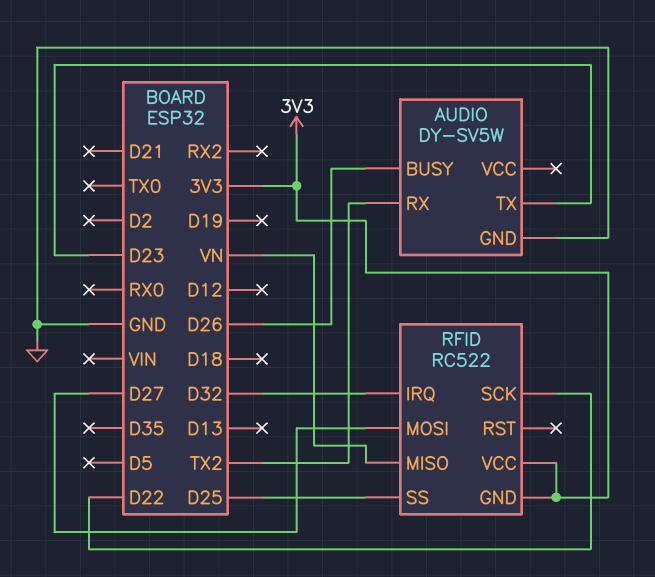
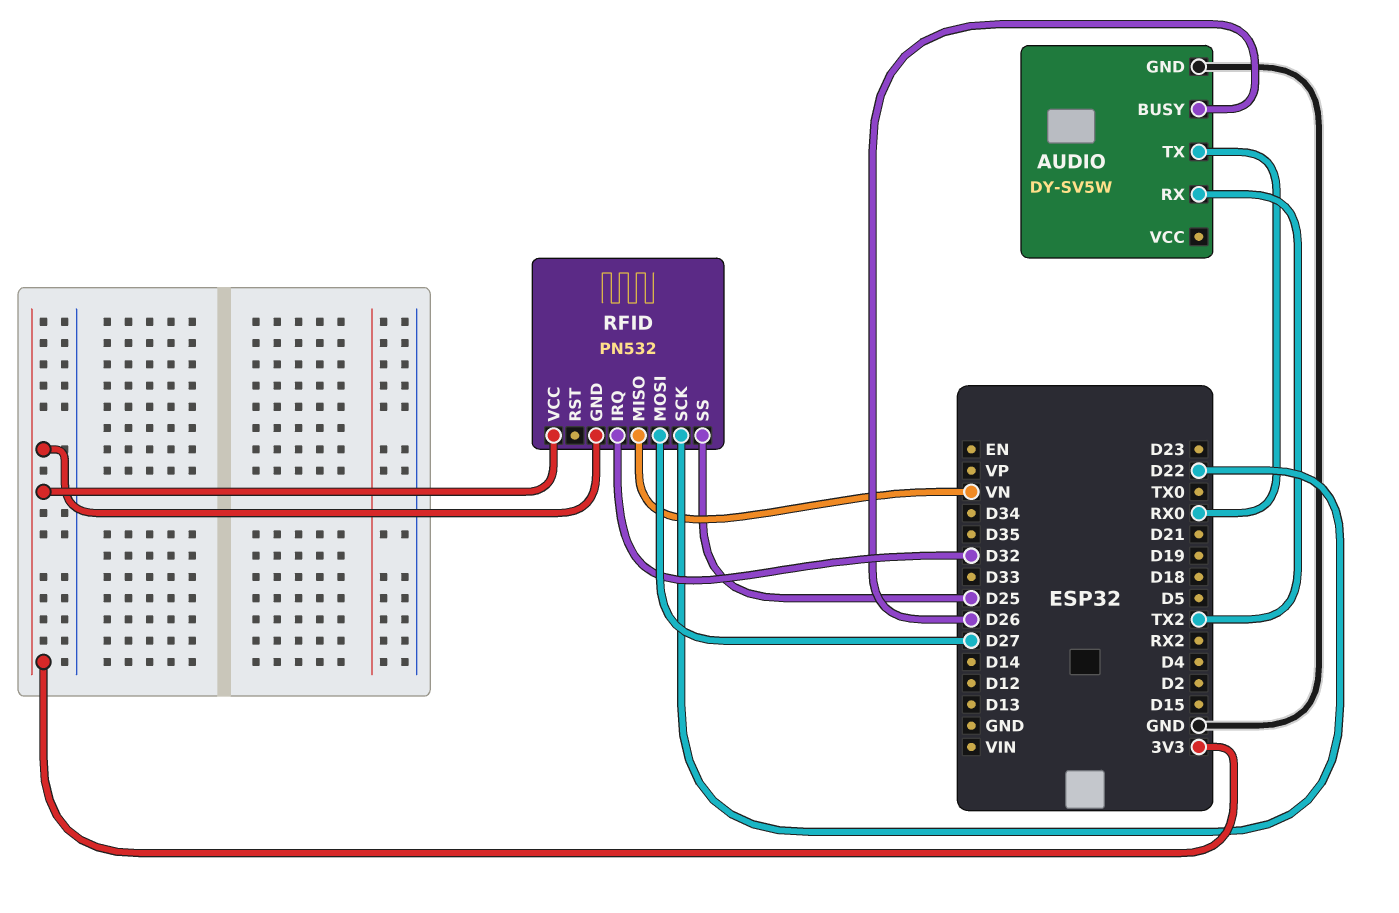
AUDIO pin TX: D23 -> RX0
RFID: RC522 -> PN532

